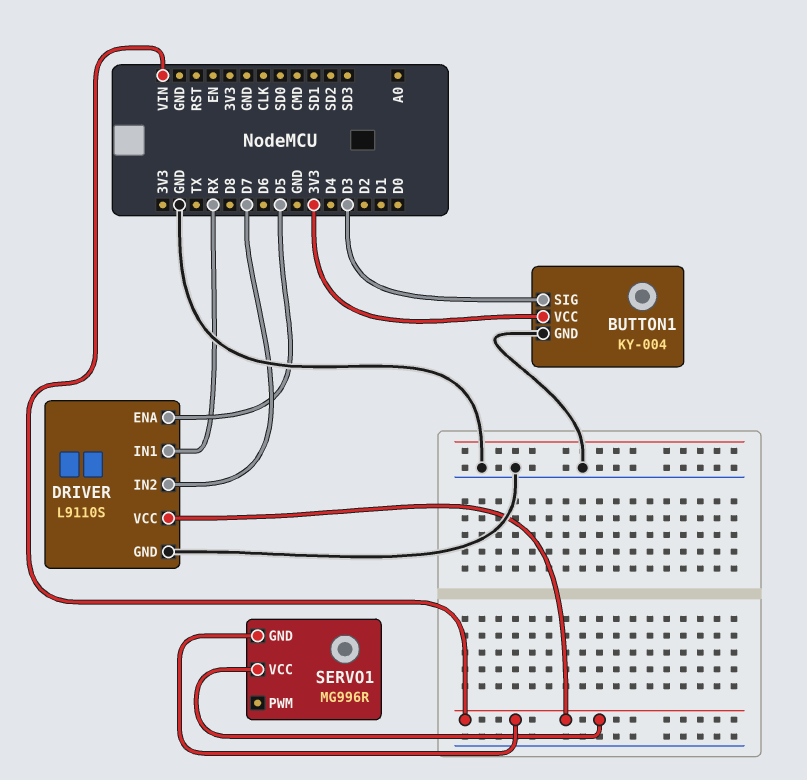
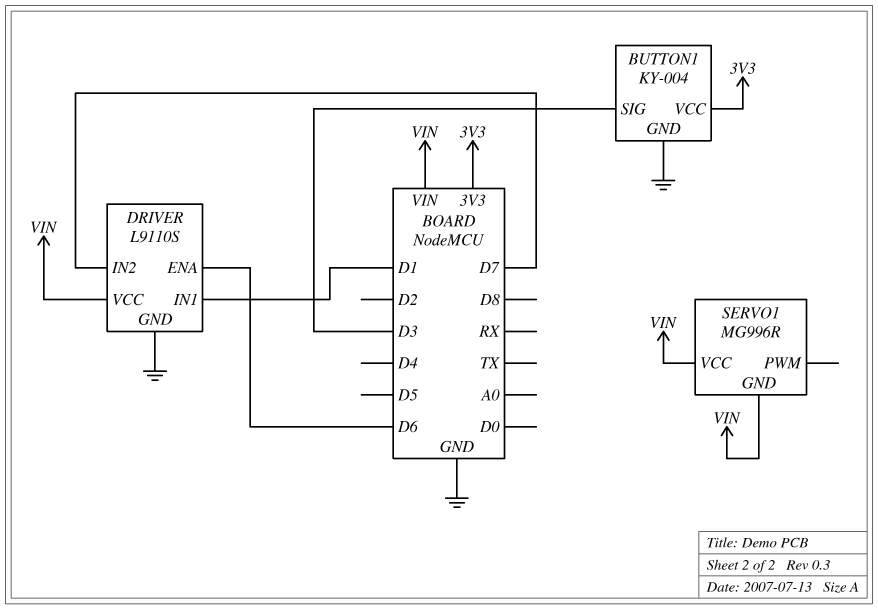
DRIVER pin ENA: D5 -> D6
DRIVER pin IN1: RX -> D1

